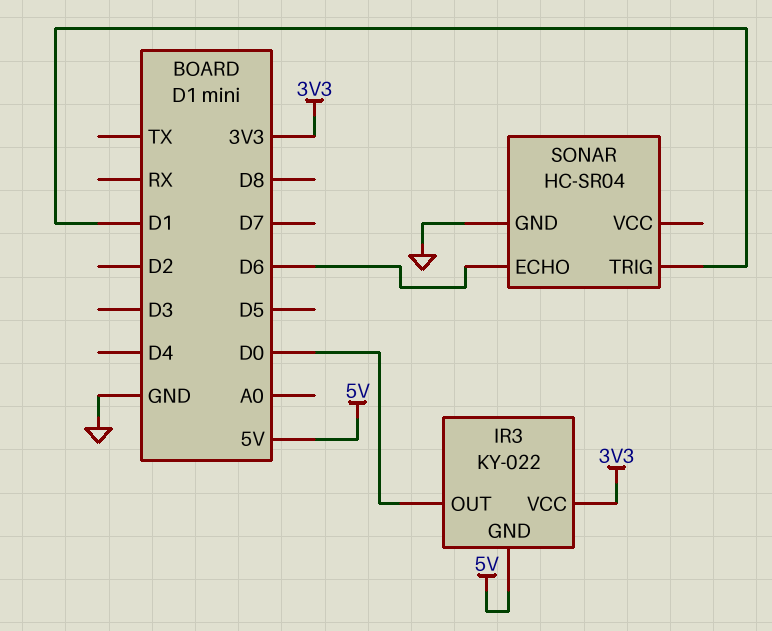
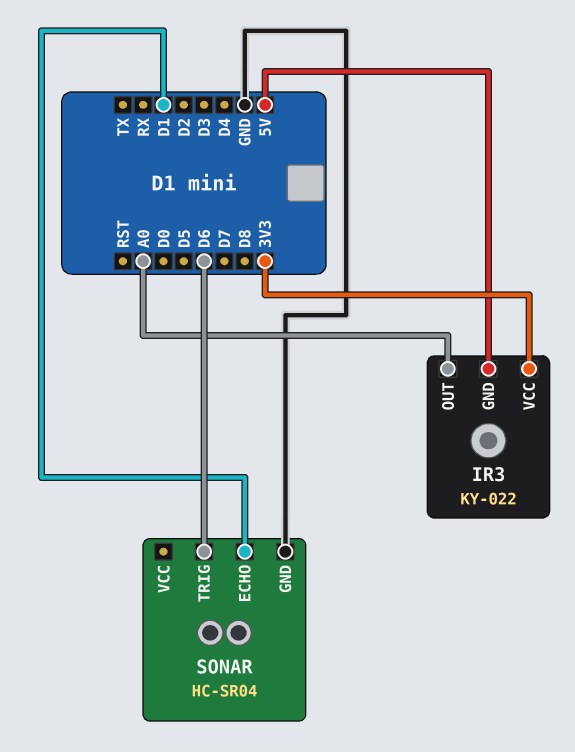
IR3 pin OUT: D0 -> A0
SONAR pin ECHO: D6 -> D1
SONAR pin TRIG: D1 -> D6

